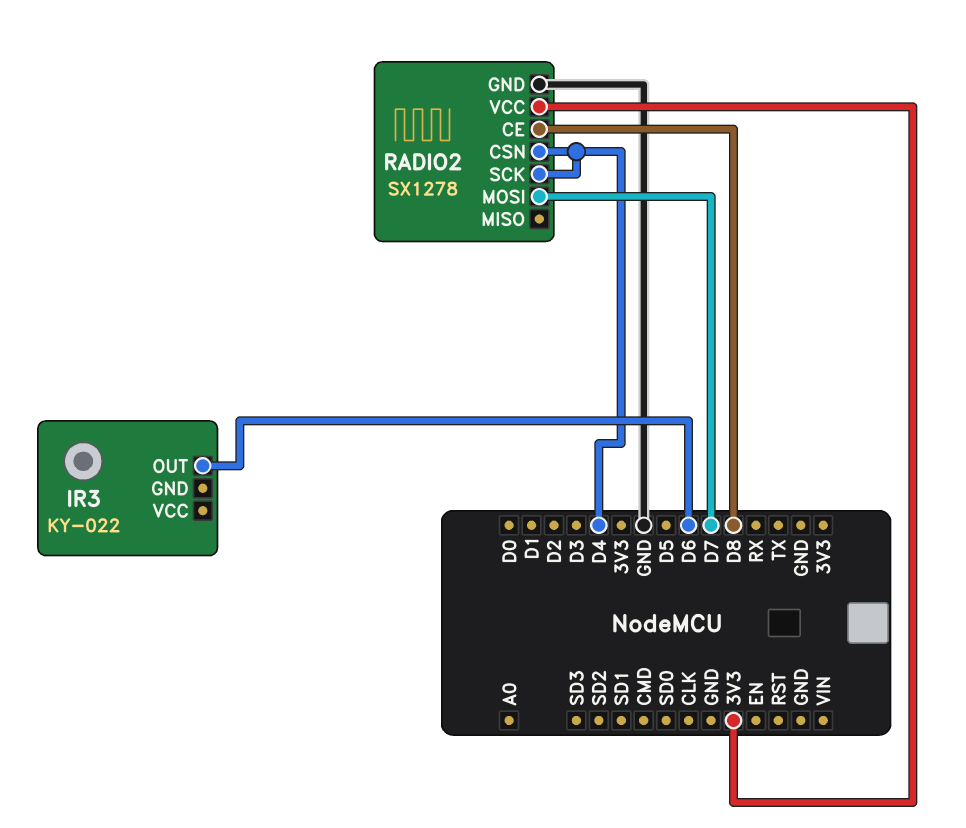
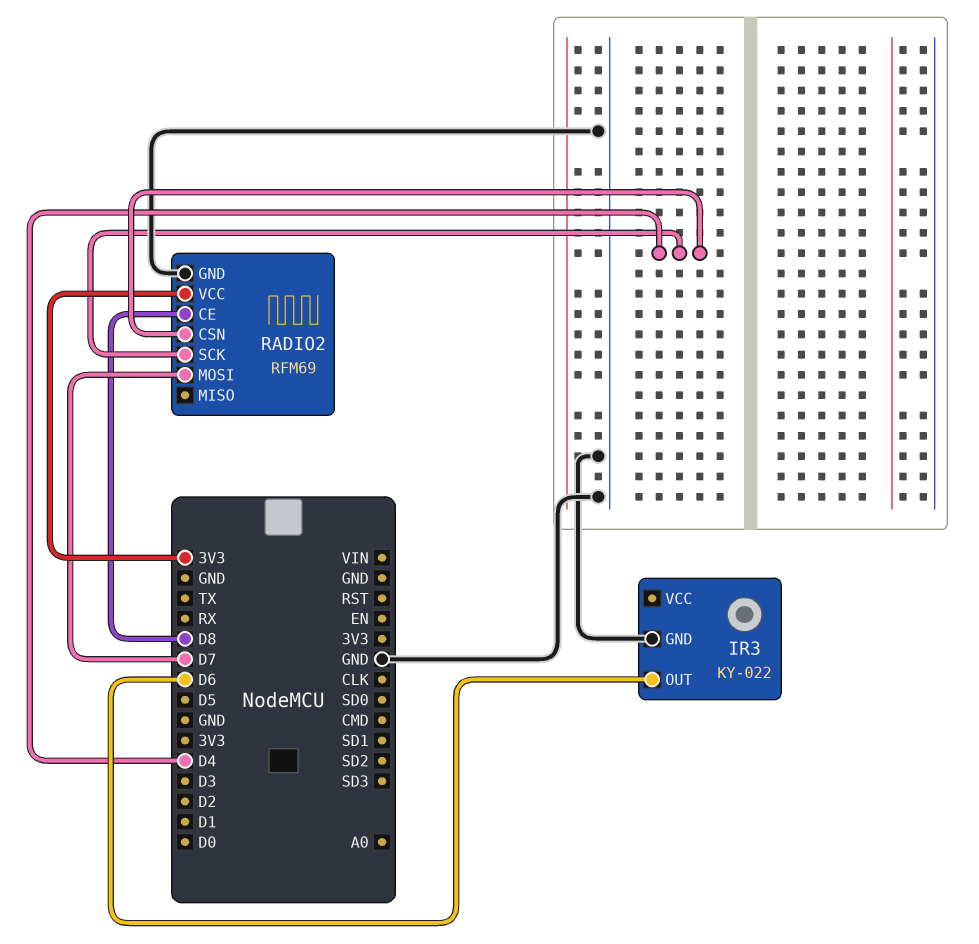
IR3 pin GND: none -> GND
RADIO2: SX1278 -> RFM69

